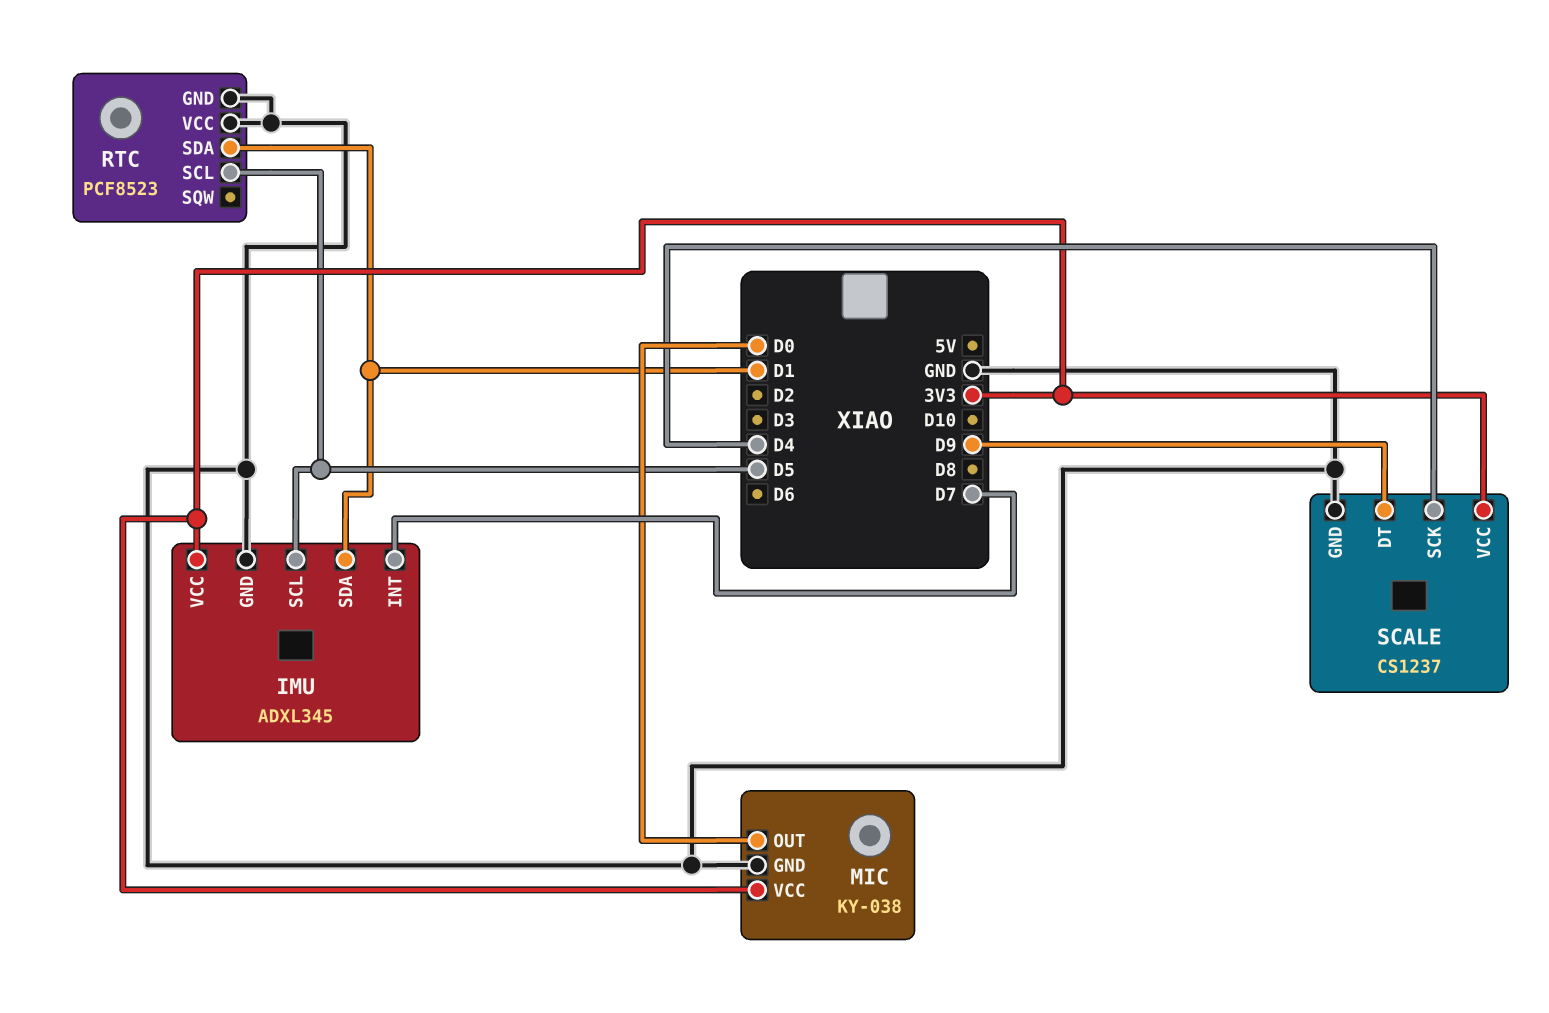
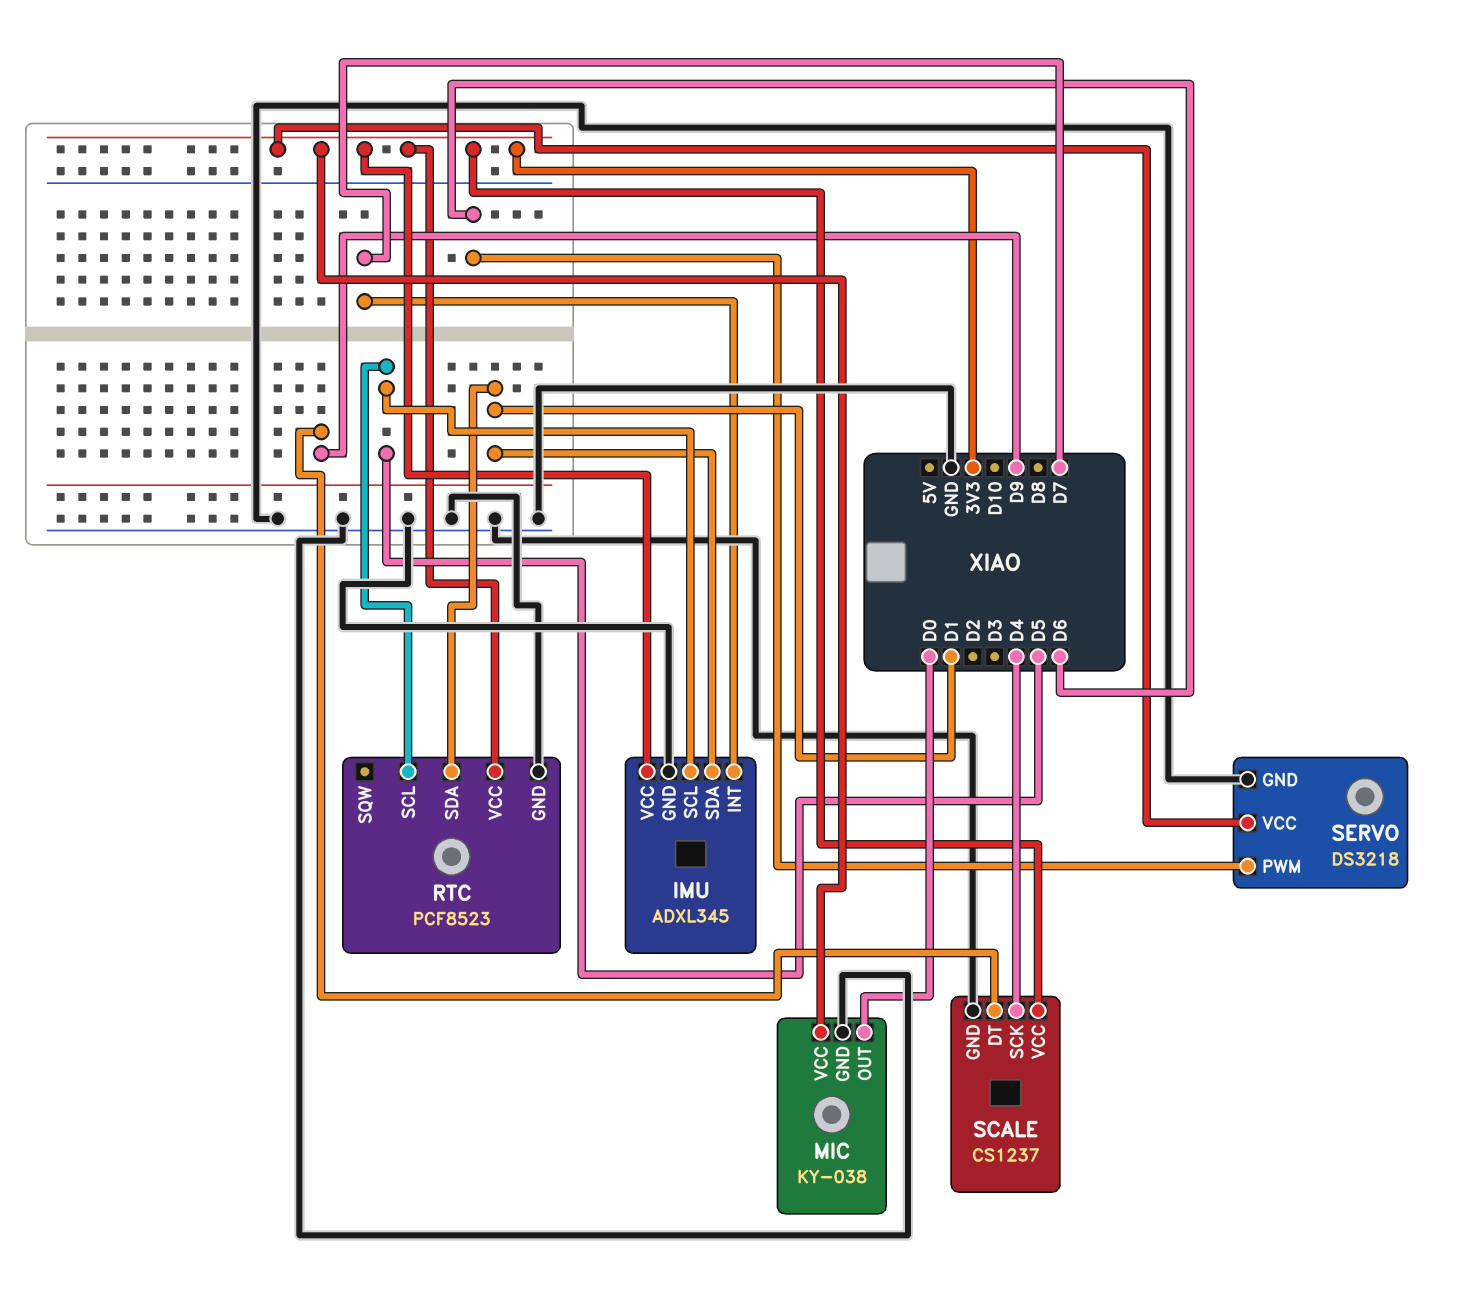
RTC pin VCC: GND -> 3V3
SERVO: none -> DS3218
SERVO pin GND: none -> GND
SERVO pin PWM: none -> D6
SERVO pin VCC: none -> 3V3

